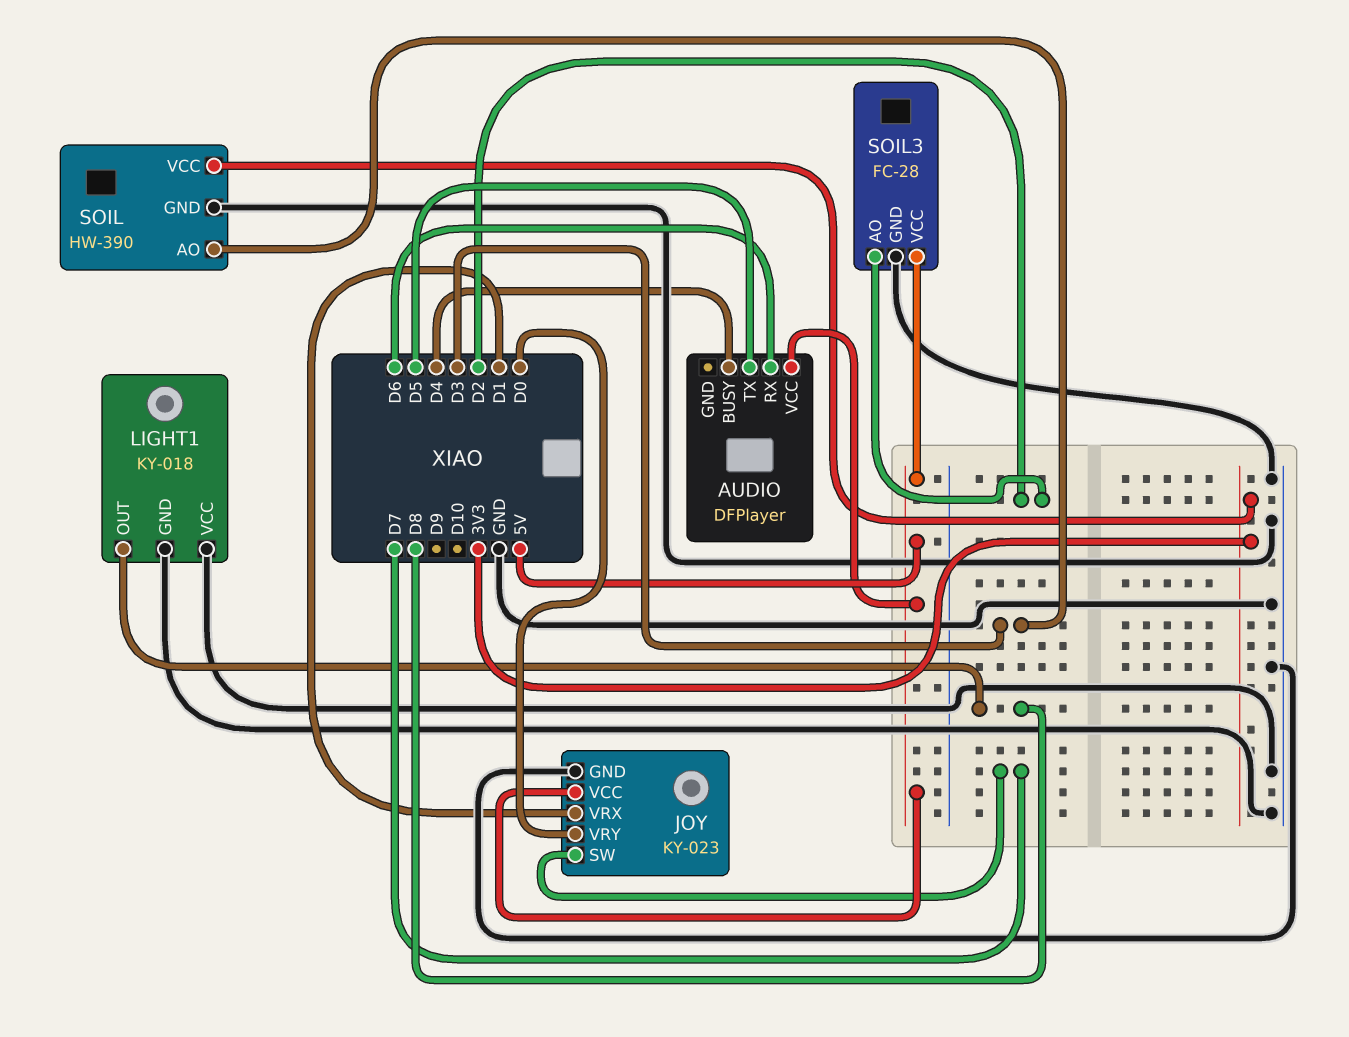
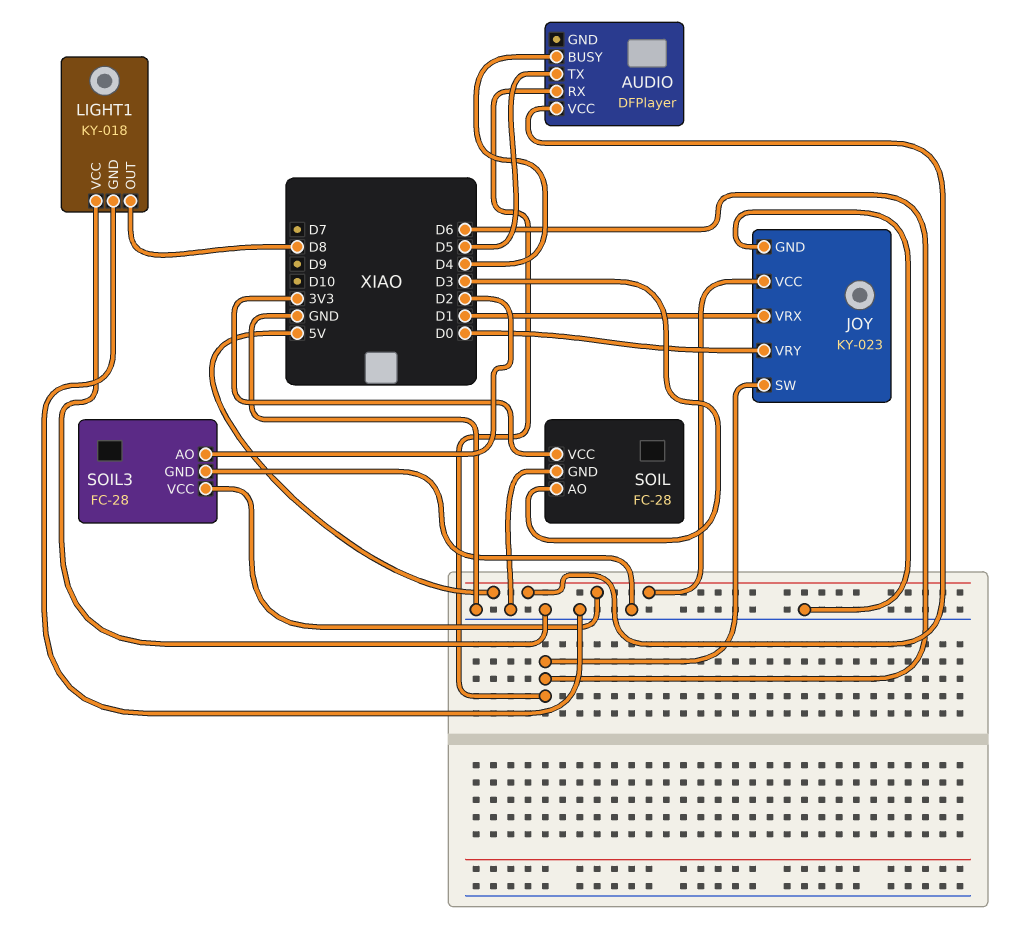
JOY pin SW: D7 -> D6
SOIL: HW-390 -> FC-28

